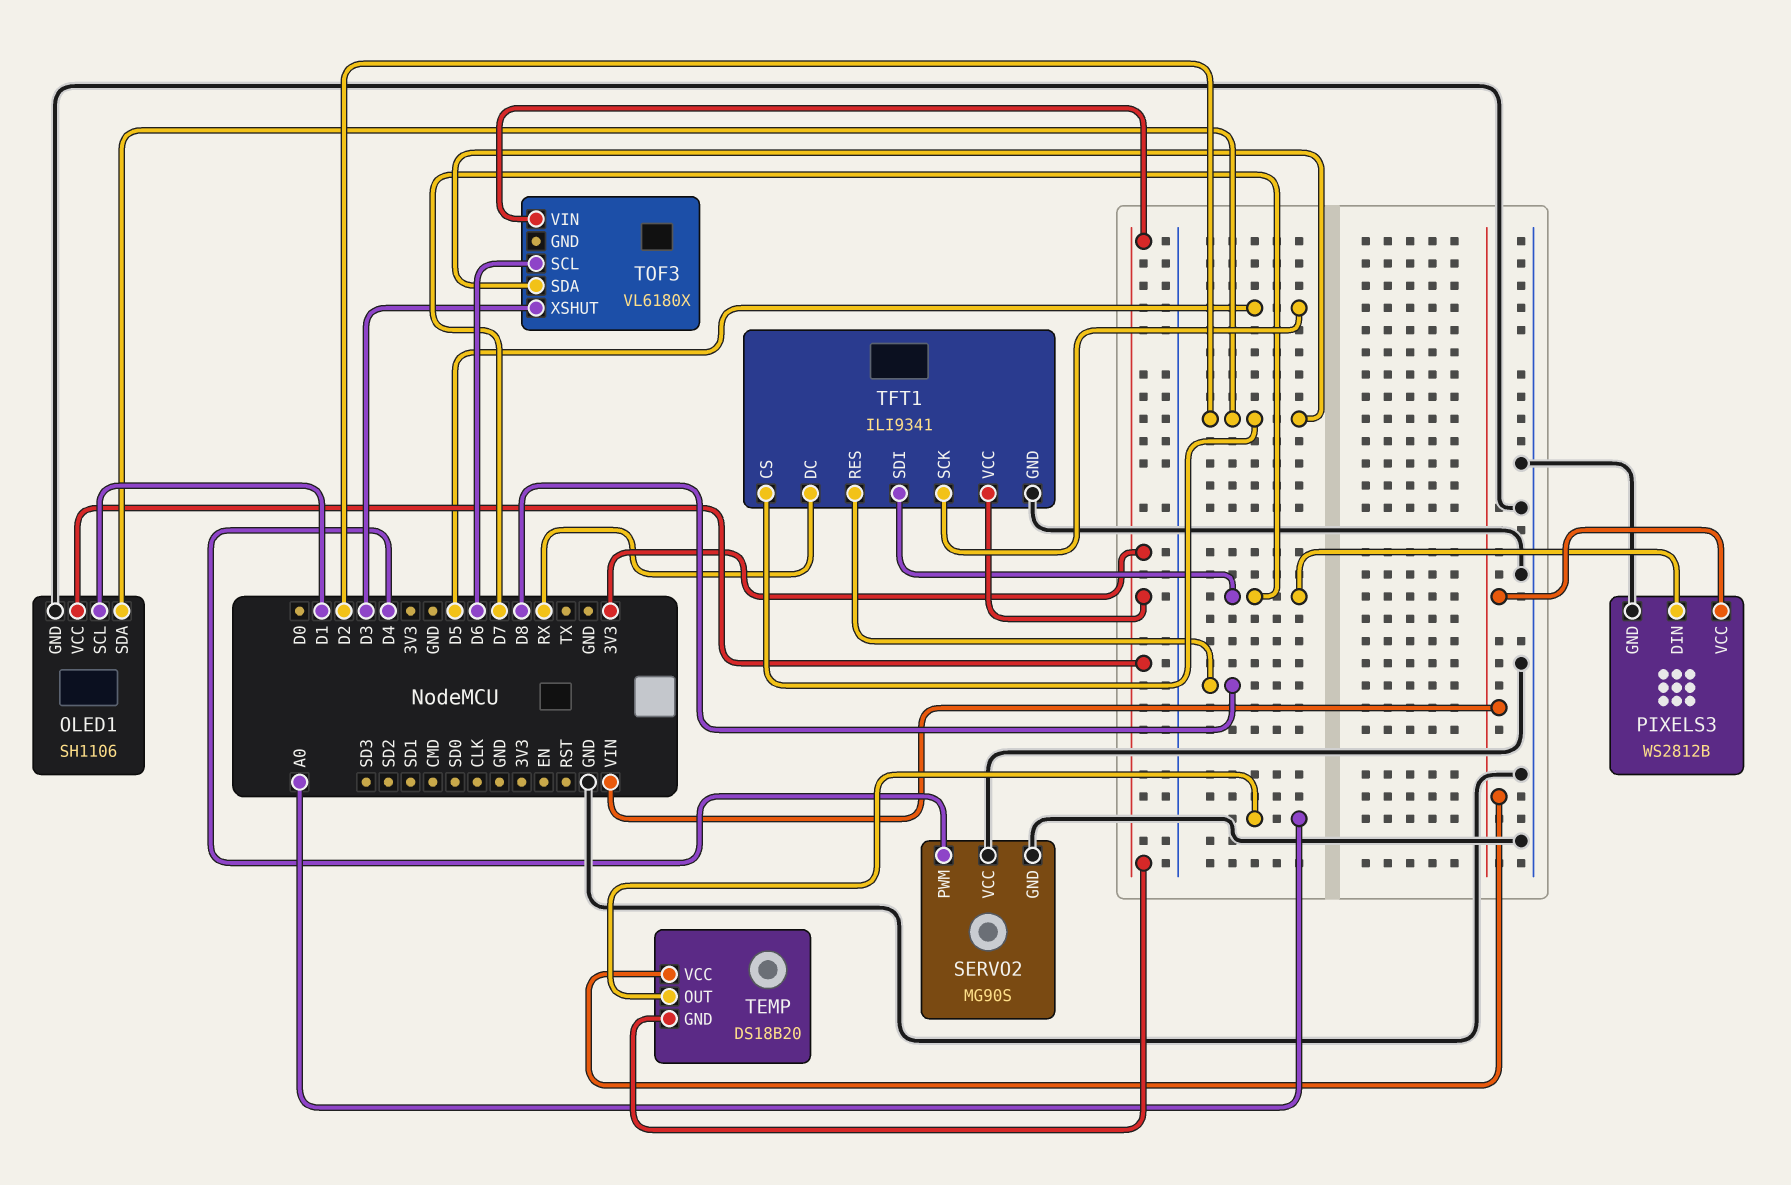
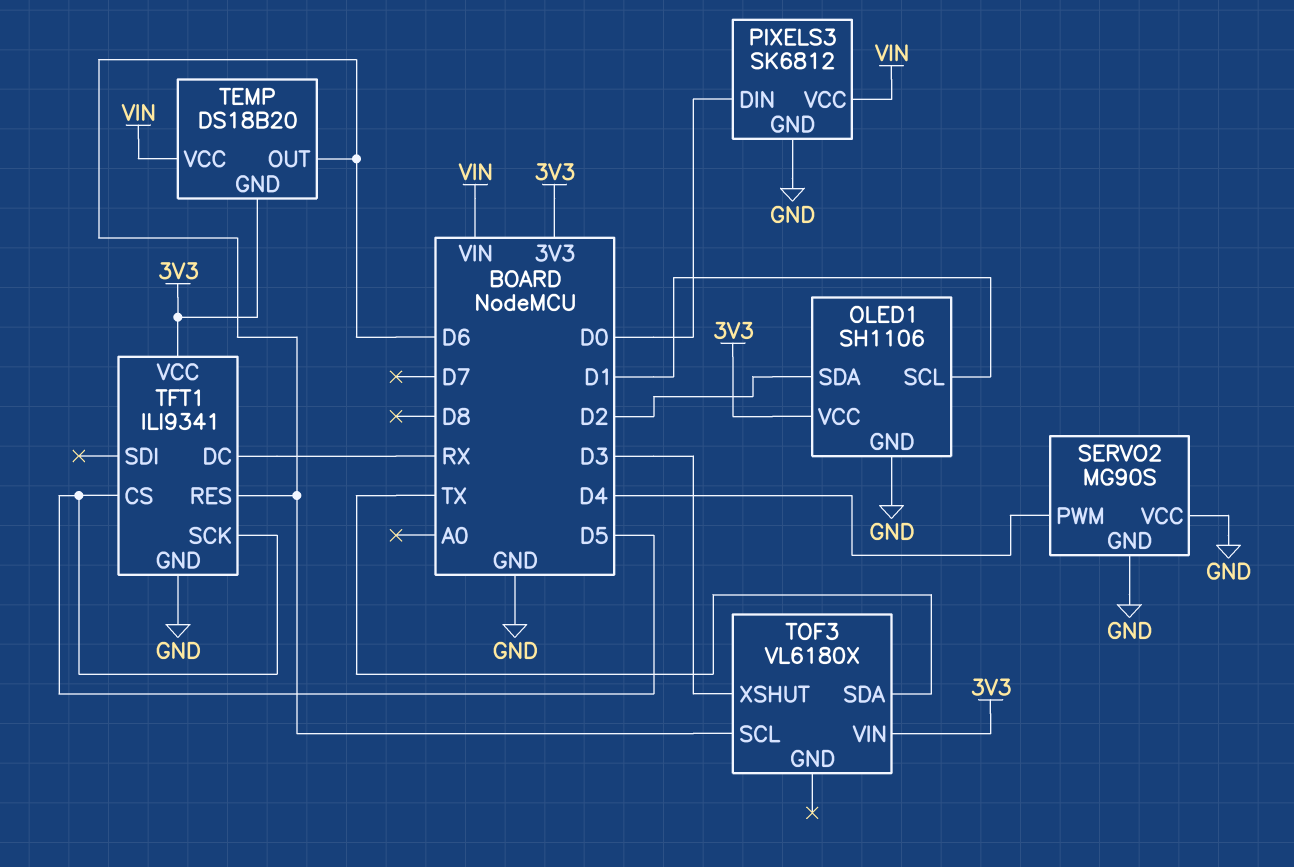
PIXELS3: WS2812B -> SK6812
PIXELS3 pin DIN: D7 -> D0
TEMP pin OUT: A0 -> D6
TFT1 pin CS: D2 -> D5
TFT1 pin RES: D8 -> D6
TFT1 pin SDI: D7 -> none
TOF3 pin SDA: D2 -> TX

